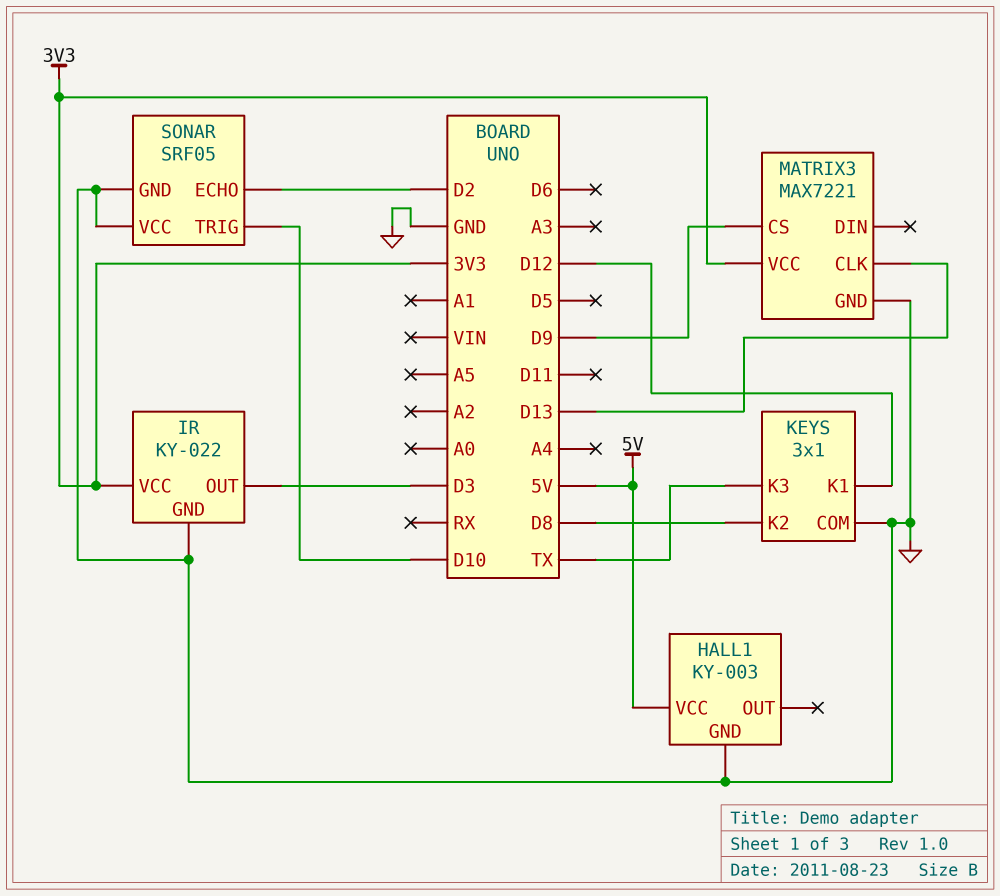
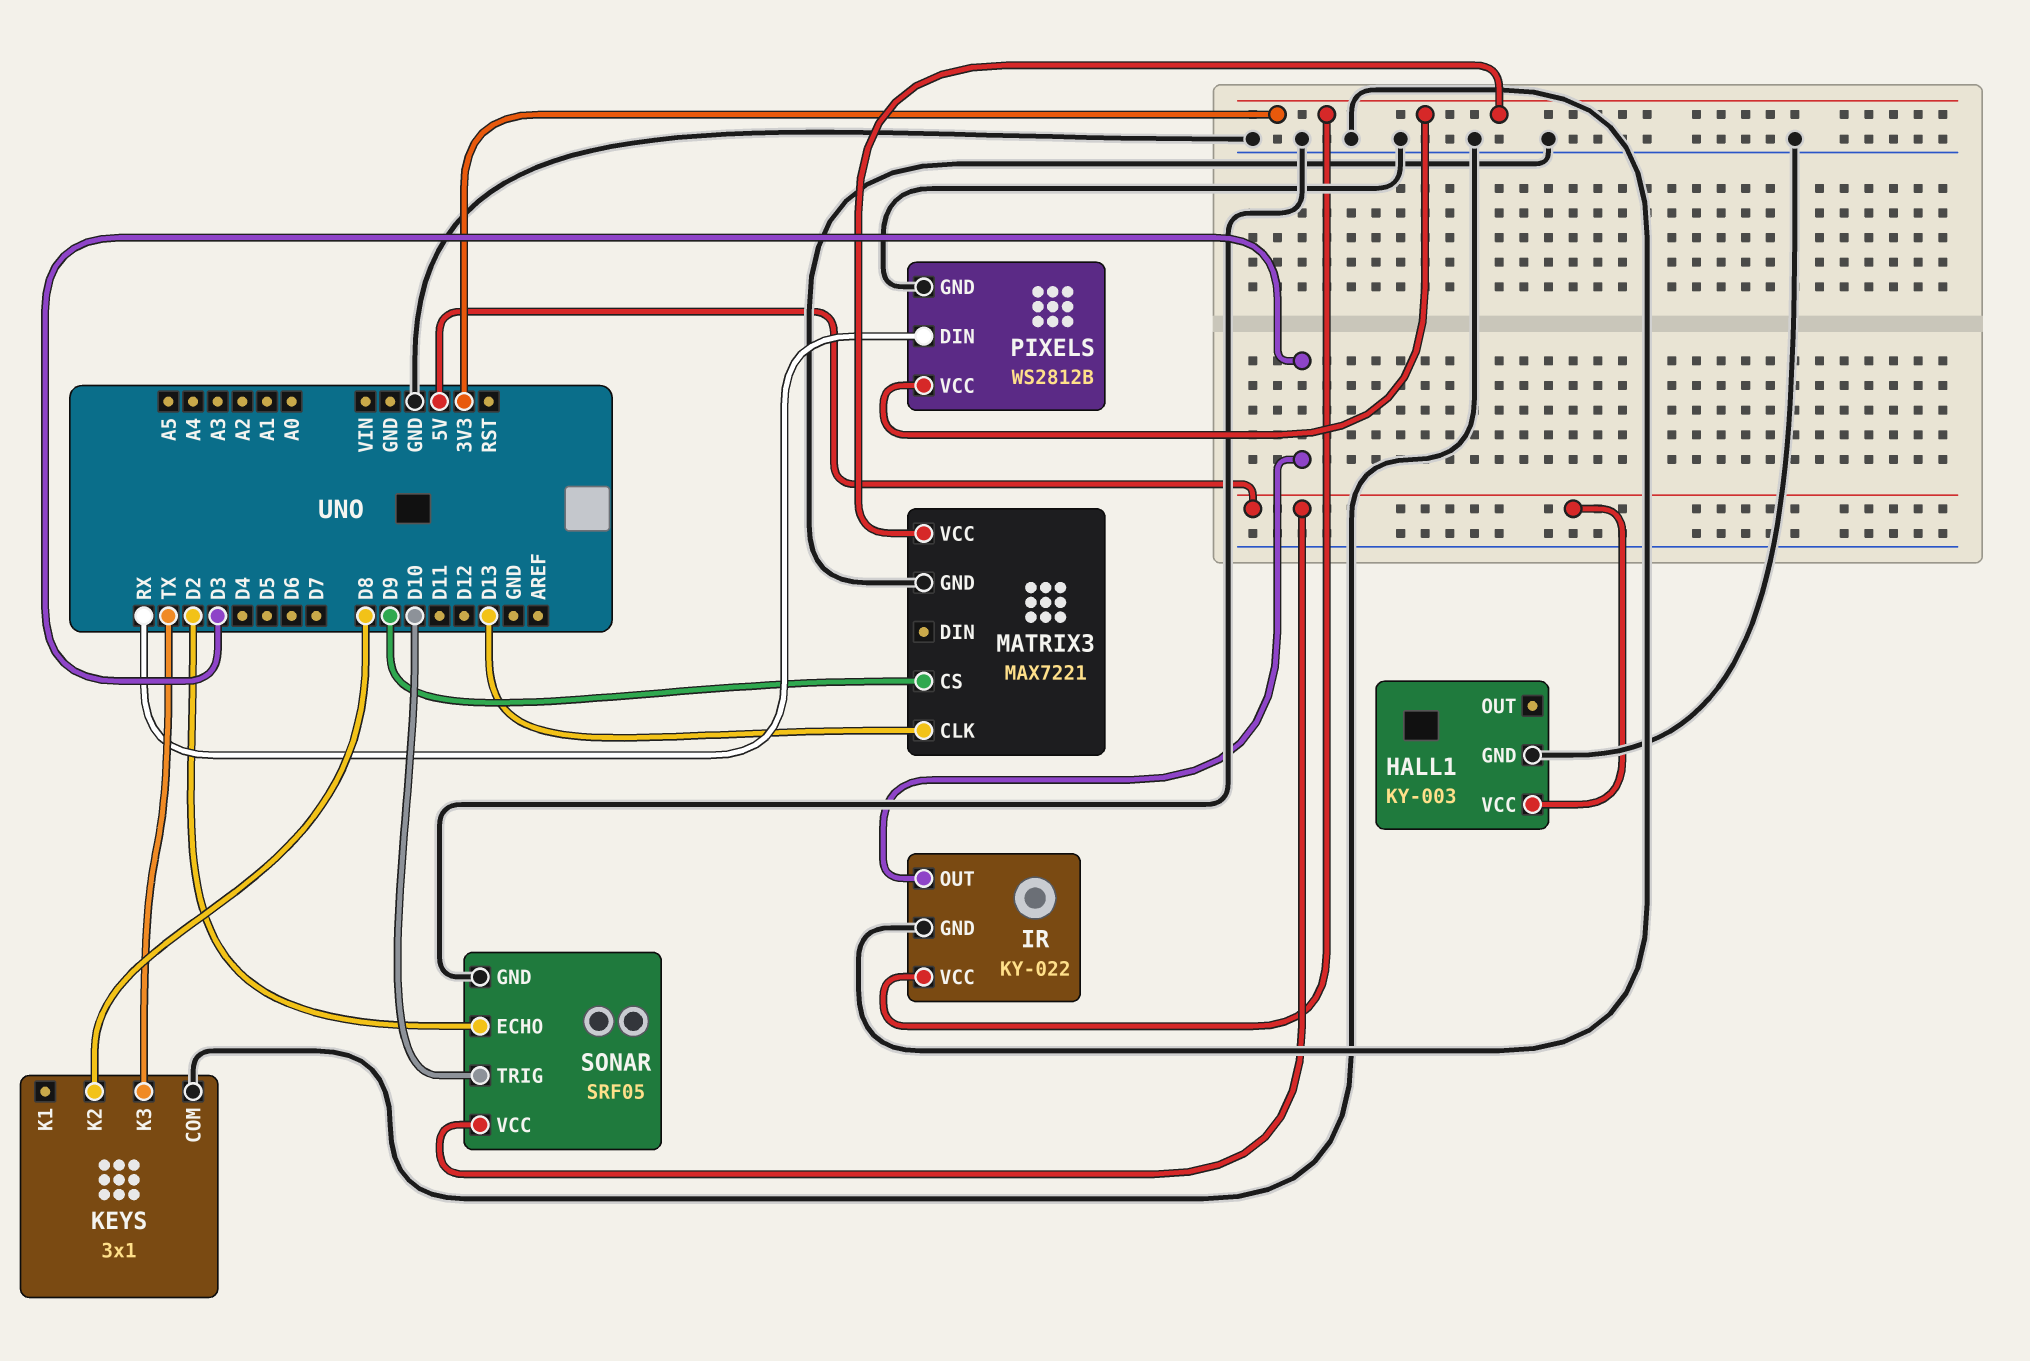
KEYS pin K1: D12 -> none
PIXELS: none -> WS2812B
PIXELS pin DIN: none -> RX
PIXELS pin GND: none -> GND
PIXELS pin VCC: none -> 3V3
SONAR pin VCC: GND -> 5V

